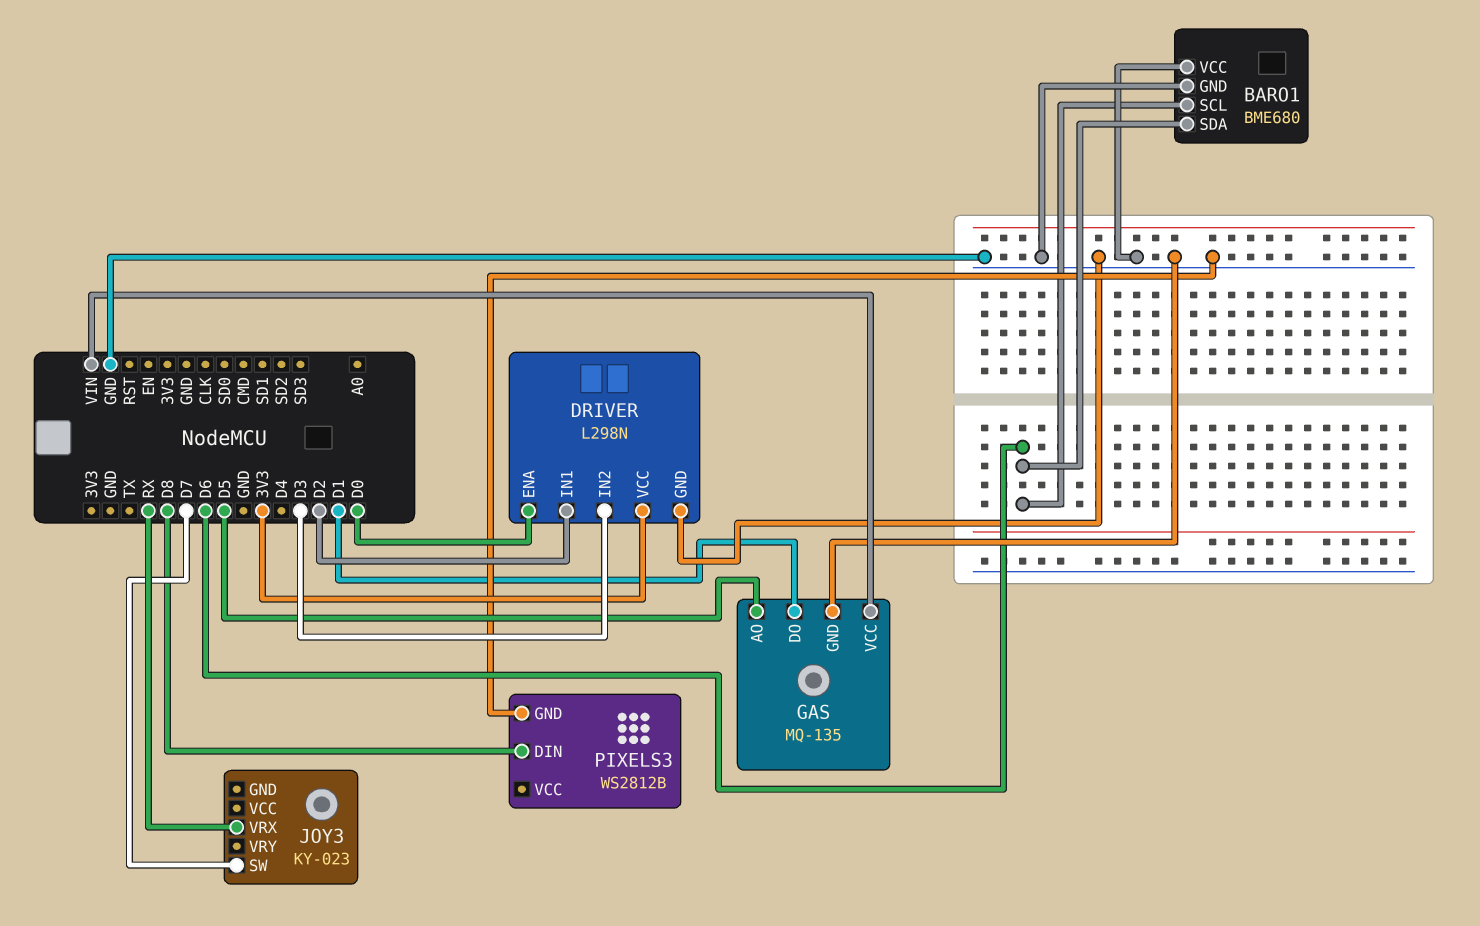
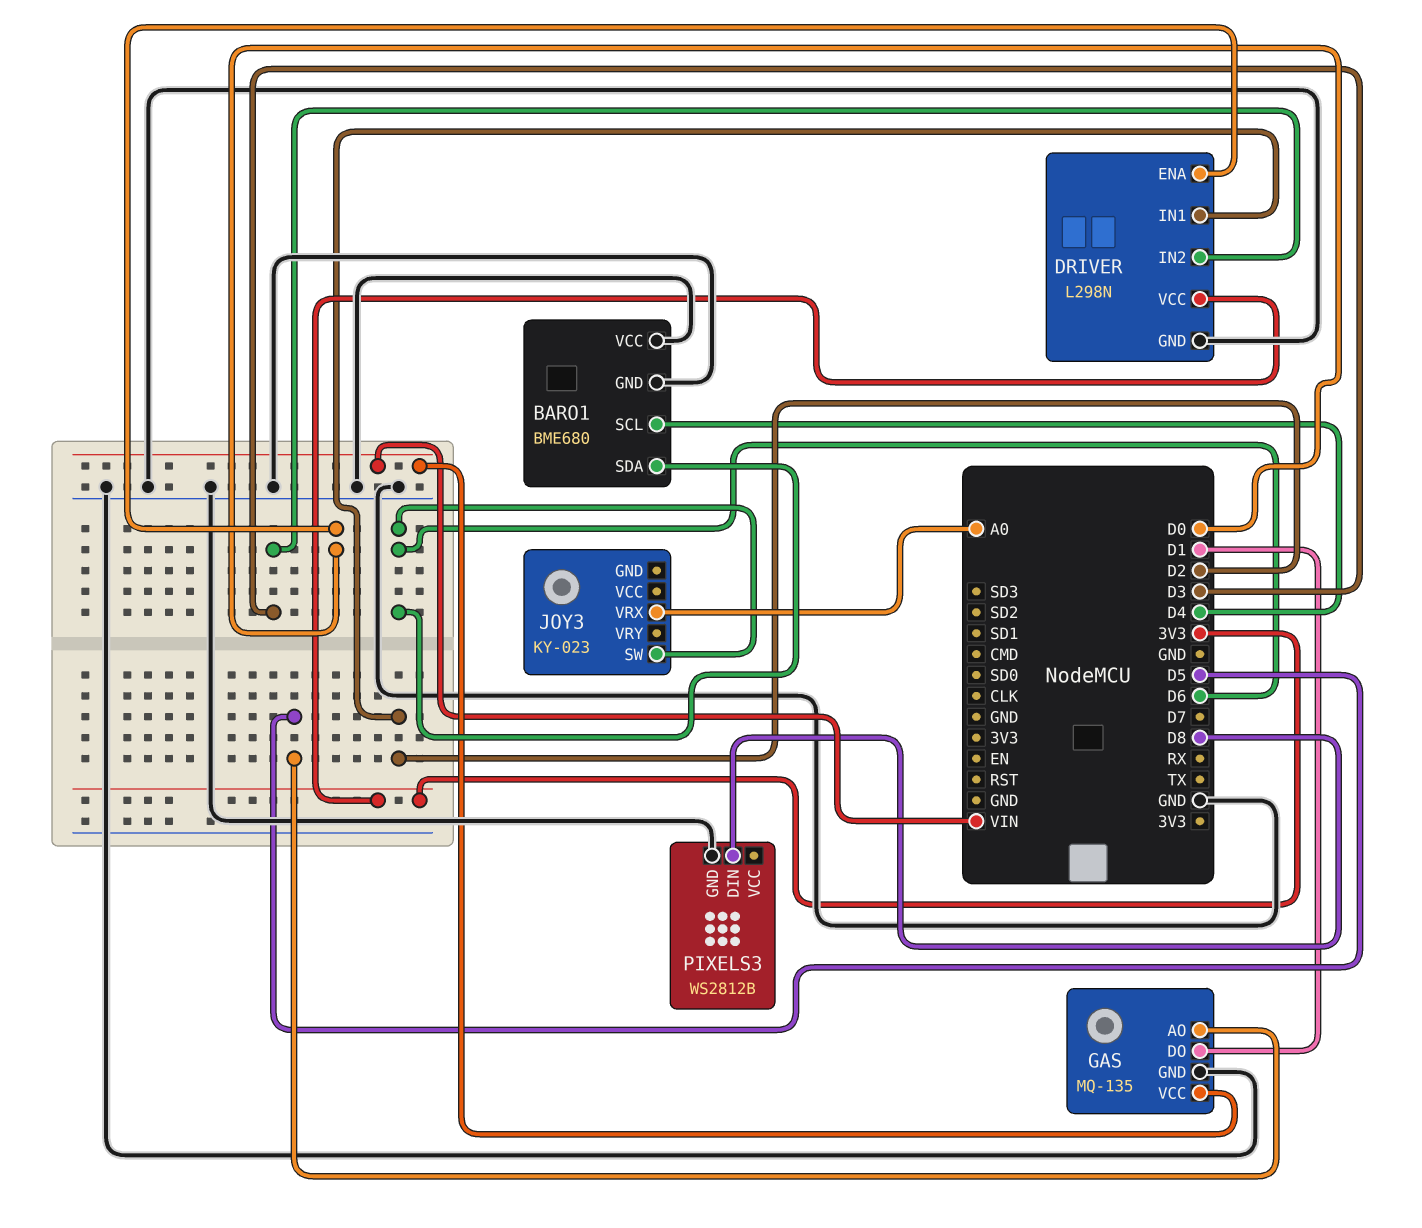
BARO1 pin SCL: D6 -> D4
JOY3 pin SW: D7 -> D6
JOY3 pin VRX: RX -> A0

